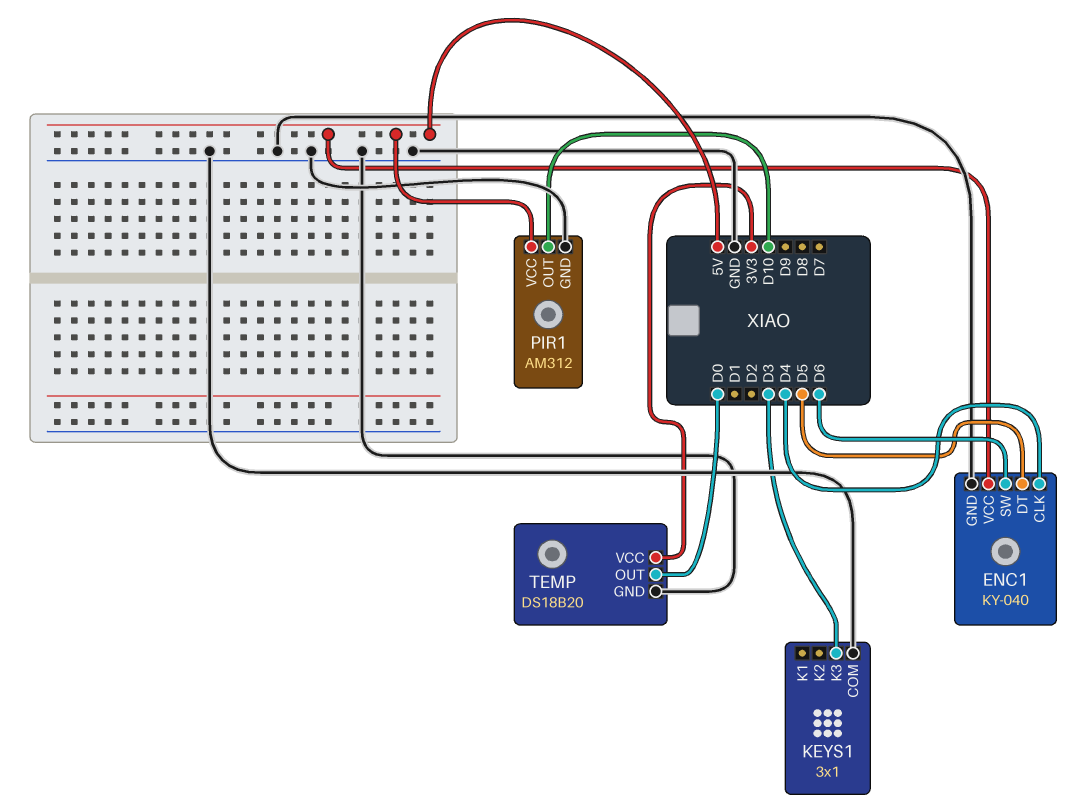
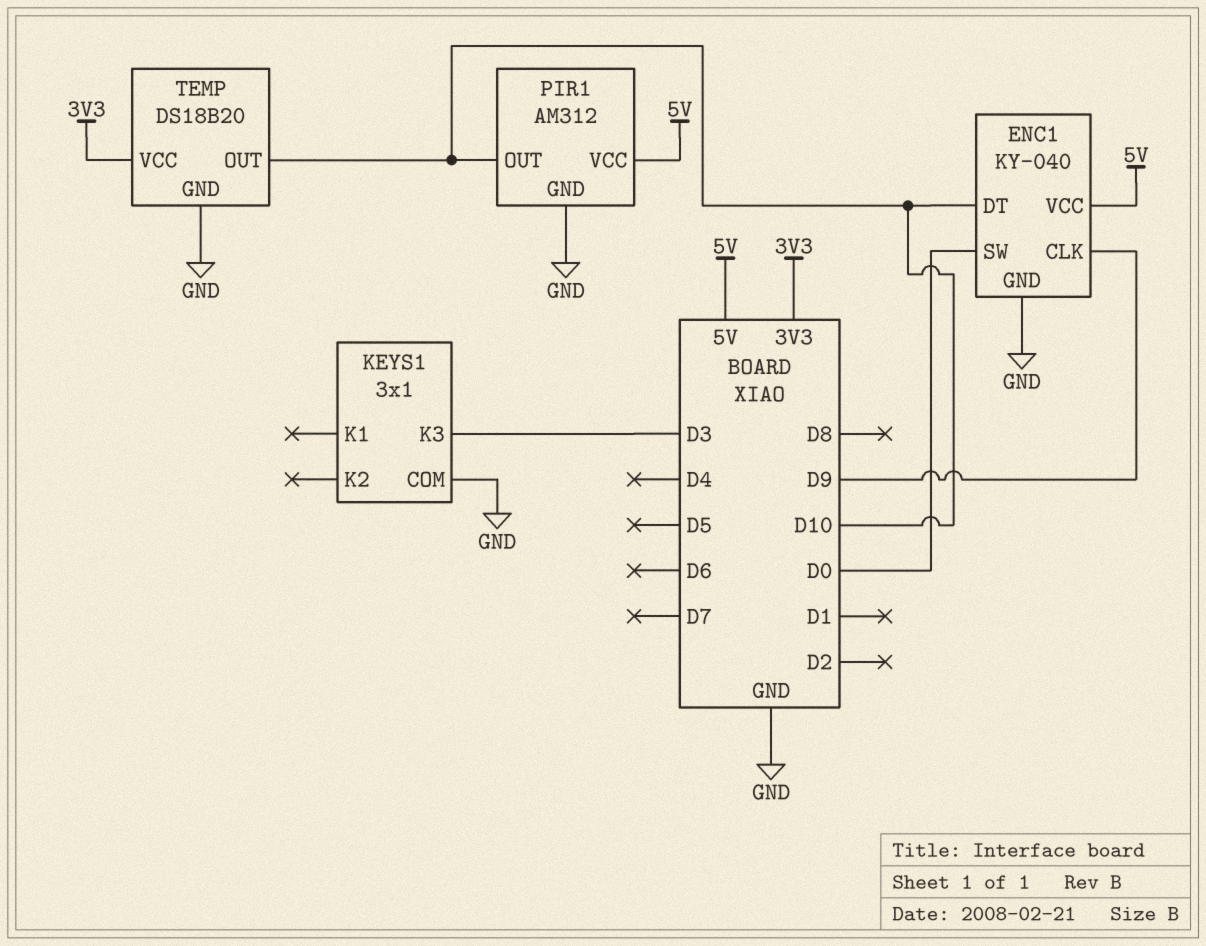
ENC1 pin CLK: D4 -> D9
ENC1 pin DT: D5 -> D10
ENC1 pin SW: D6 -> D0
TEMP pin OUT: D0 -> D10

